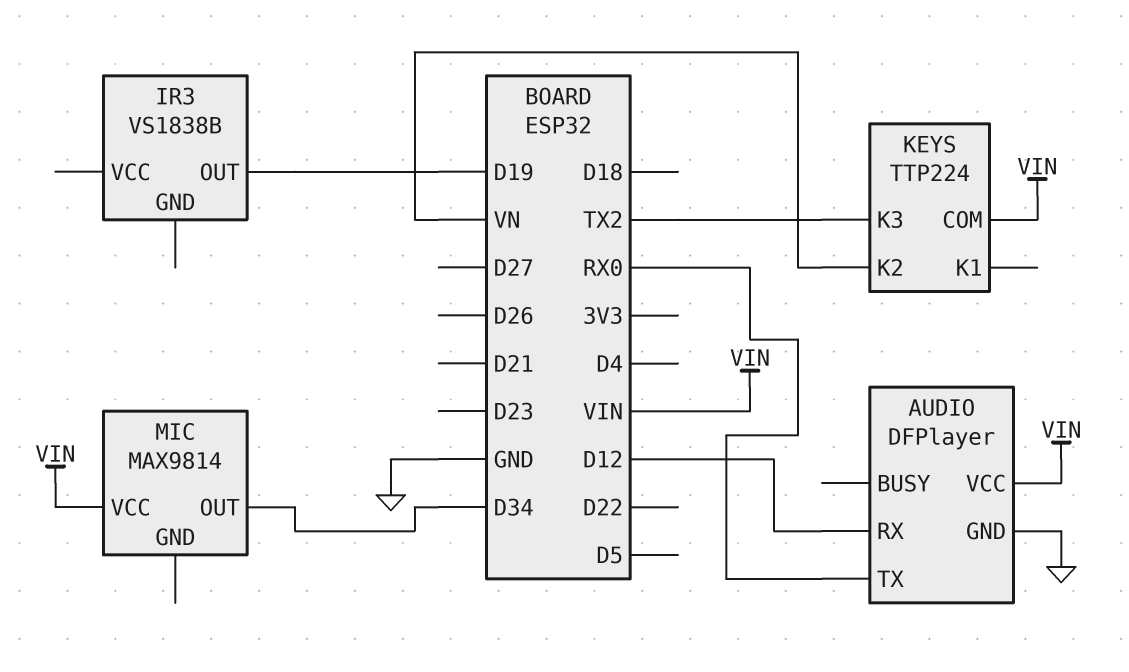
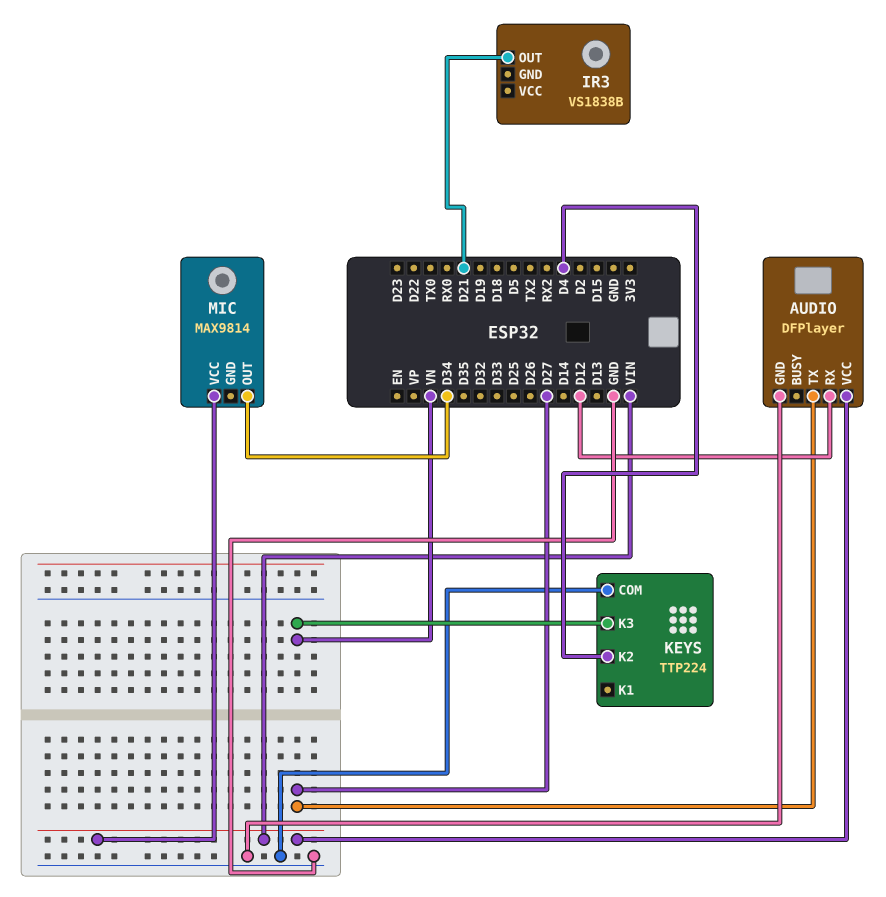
AUDIO pin TX: RX0 -> D27
IR3 pin OUT: D19 -> D21
KEYS pin COM: VIN -> GND
KEYS pin K2: VN -> D4
KEYS pin K3: TX2 -> VN

